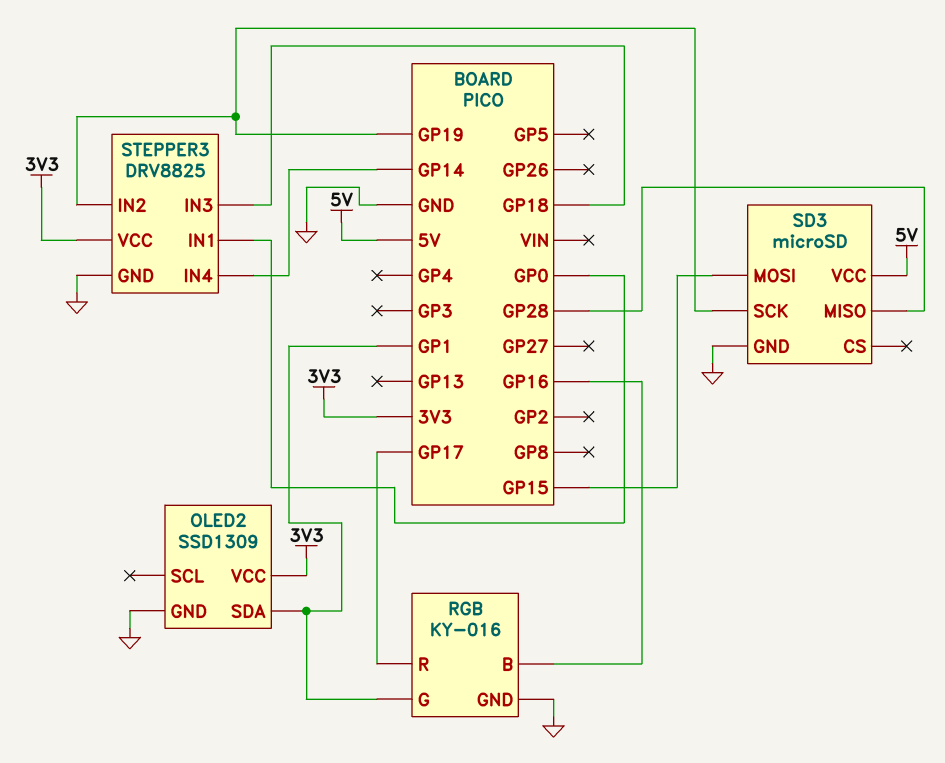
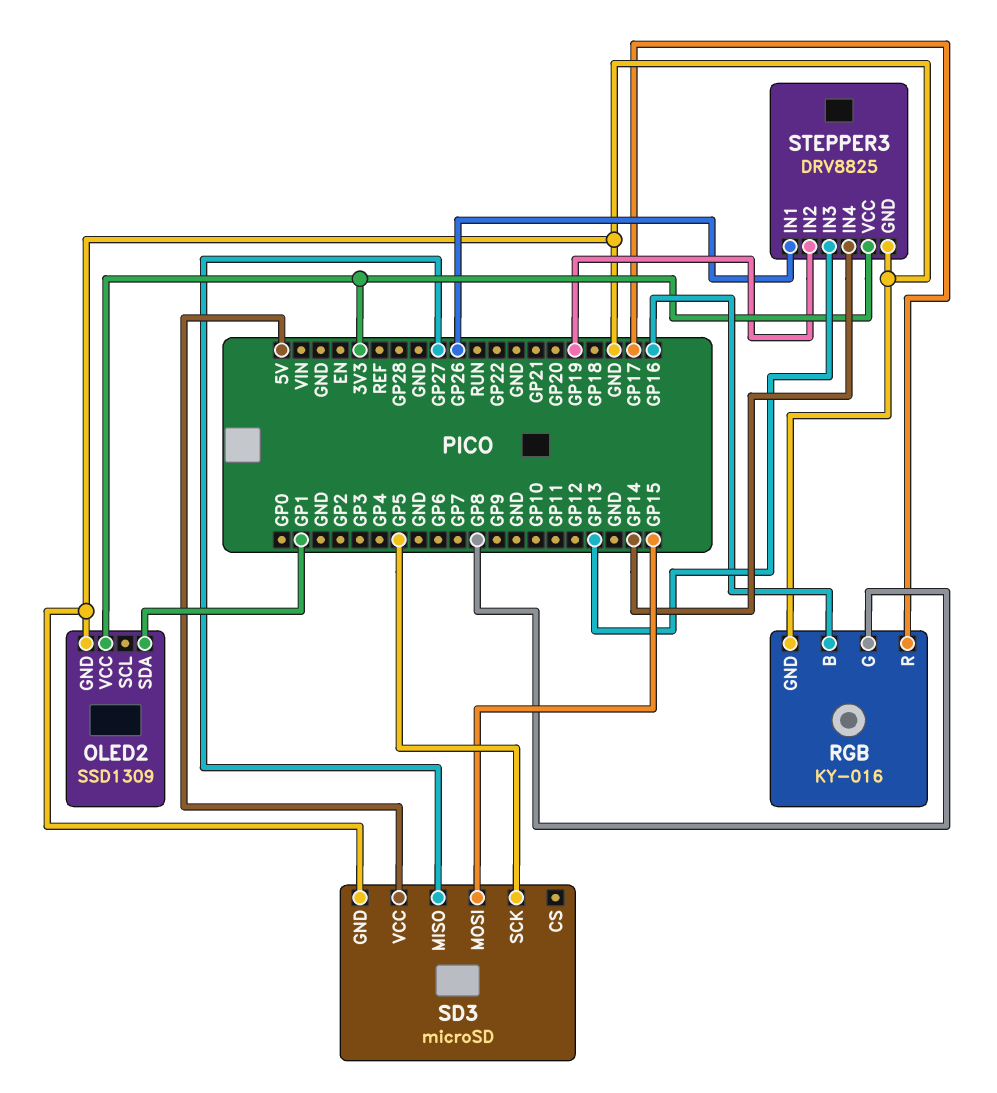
RGB pin G: GP1 -> GP8
SD3 pin MISO: GP28 -> GP27
SD3 pin SCK: GP19 -> GP5
STEPPER3 pin IN1: GP0 -> GP26
STEPPER3 pin IN3: GP18 -> GP13

